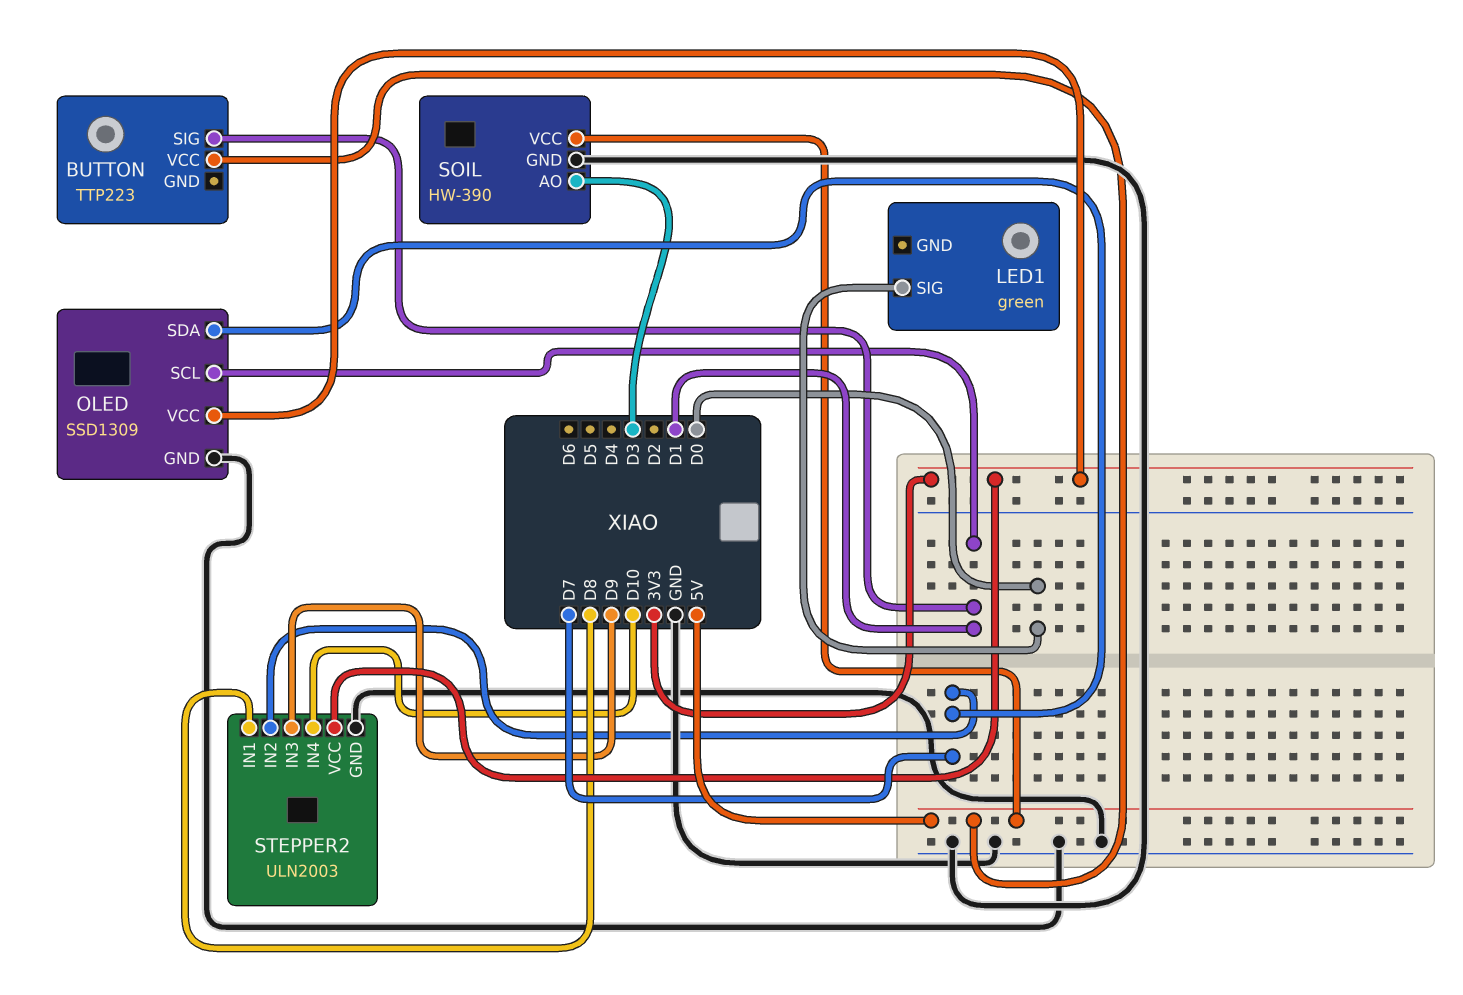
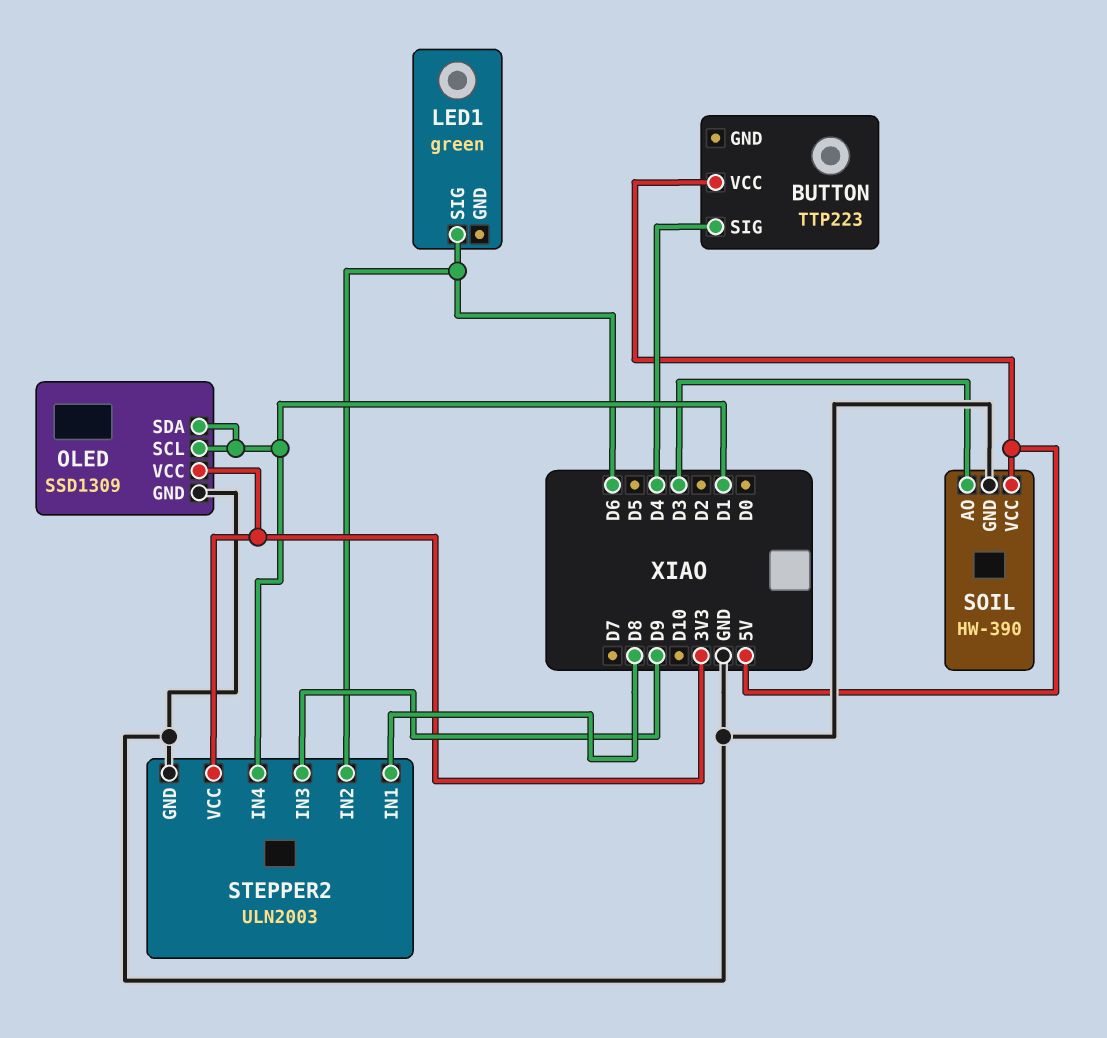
BUTTON pin SIG: D1 -> D4
LED1 pin SIG: D0 -> D6
OLED pin SDA: D7 -> D1
STEPPER2 pin IN2: D7 -> D6
STEPPER2 pin IN4: D10 -> D1

